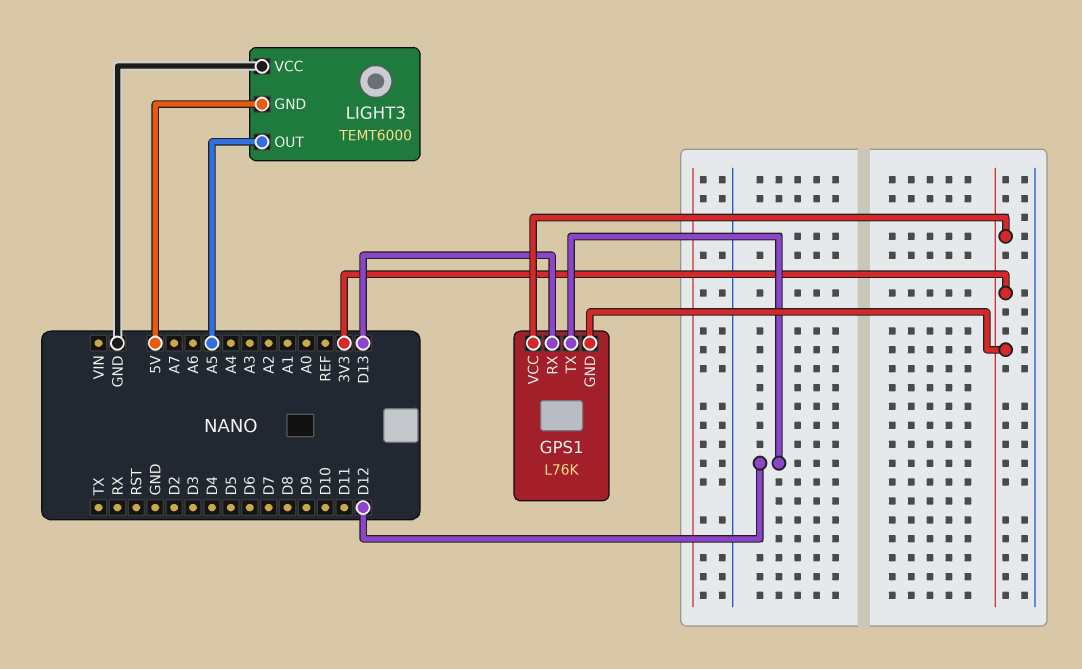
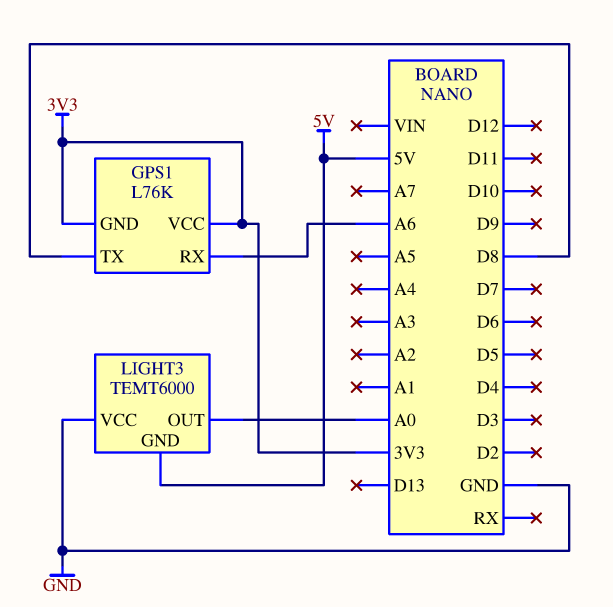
GPS1 pin RX: D13 -> A6
GPS1 pin TX: D12 -> D8
LIGHT3 pin OUT: A5 -> A0

